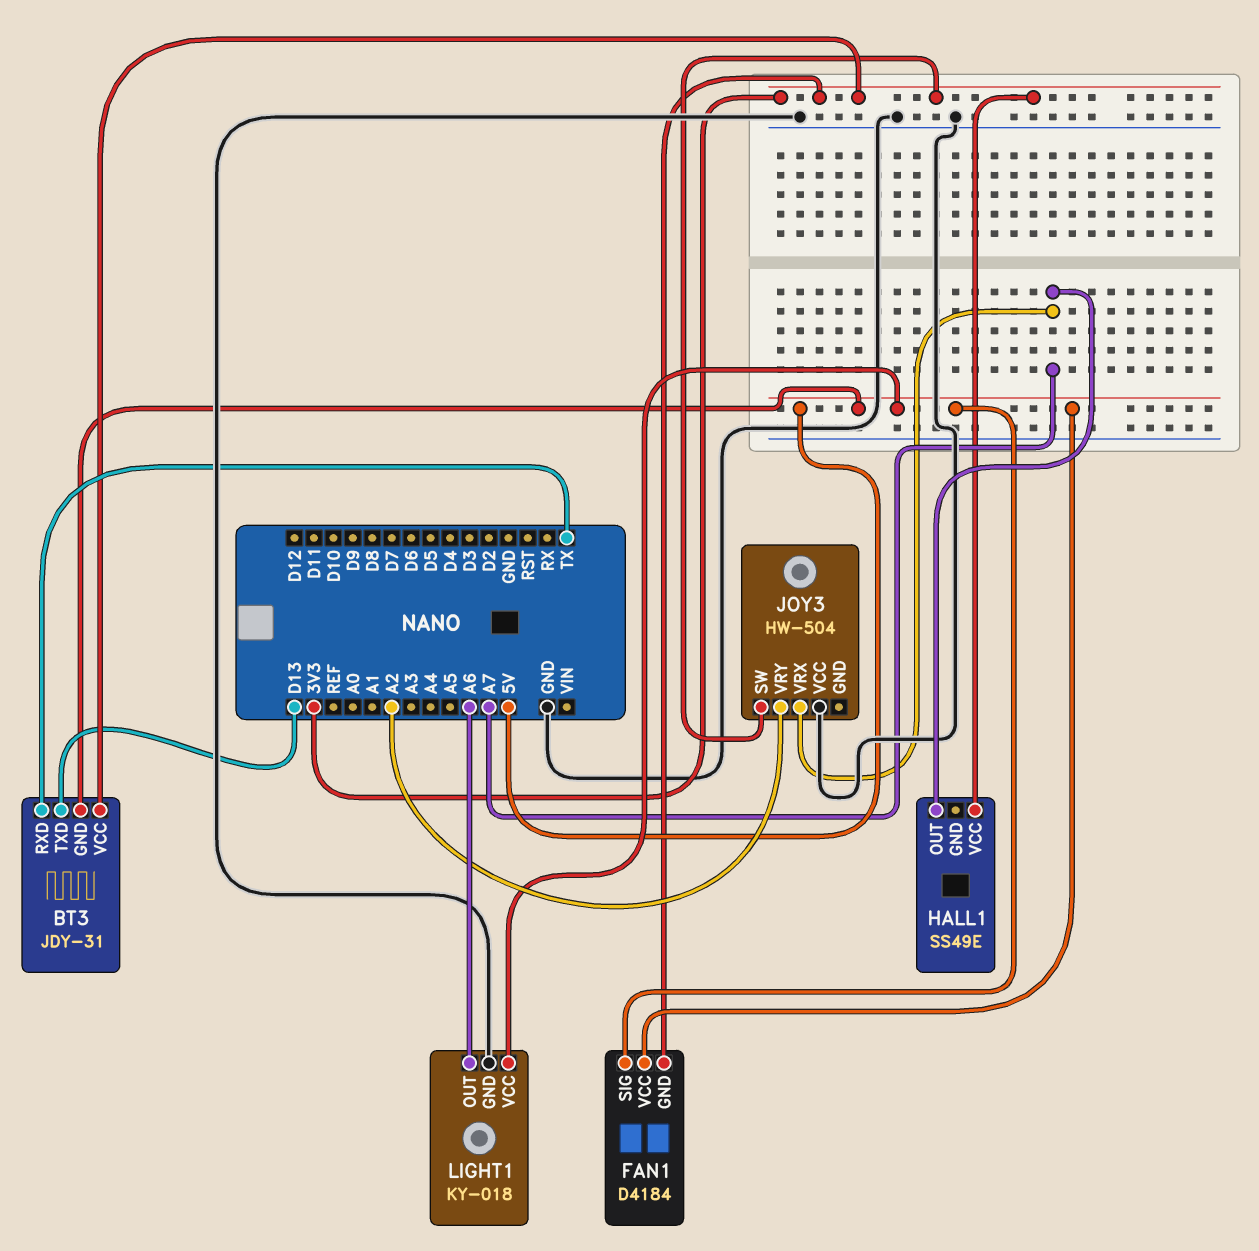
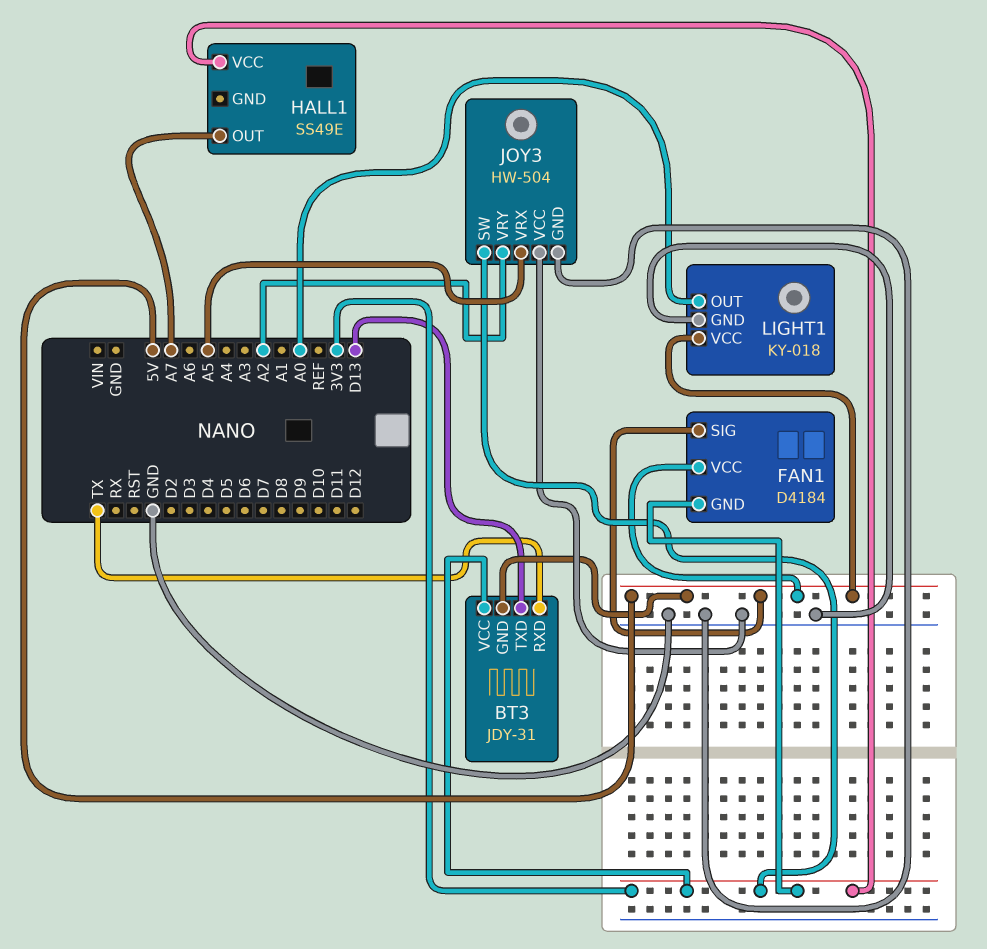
JOY3 pin GND: none -> GND
JOY3 pin VRX: A7 -> A5
LIGHT1 pin OUT: A6 -> A0

